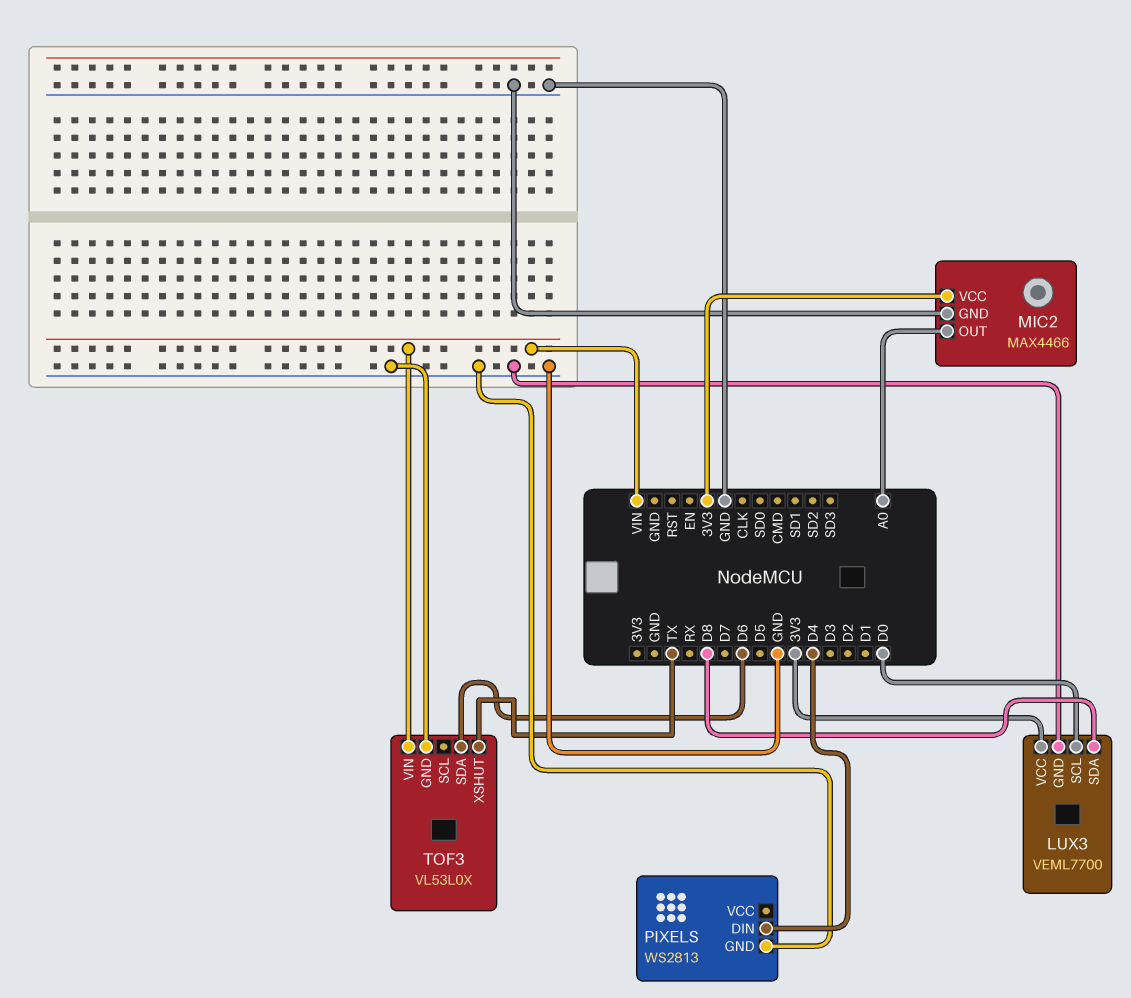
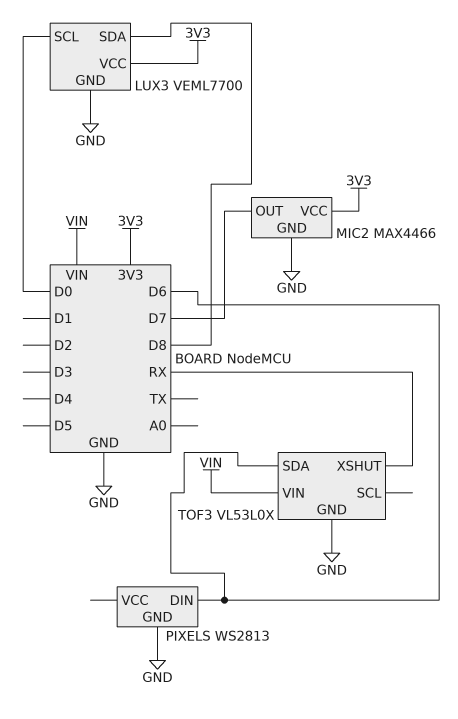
MIC2 pin OUT: A0 -> D7
PIXELS pin DIN: D4 -> D6
TOF3 pin XSHUT: TX -> RX

